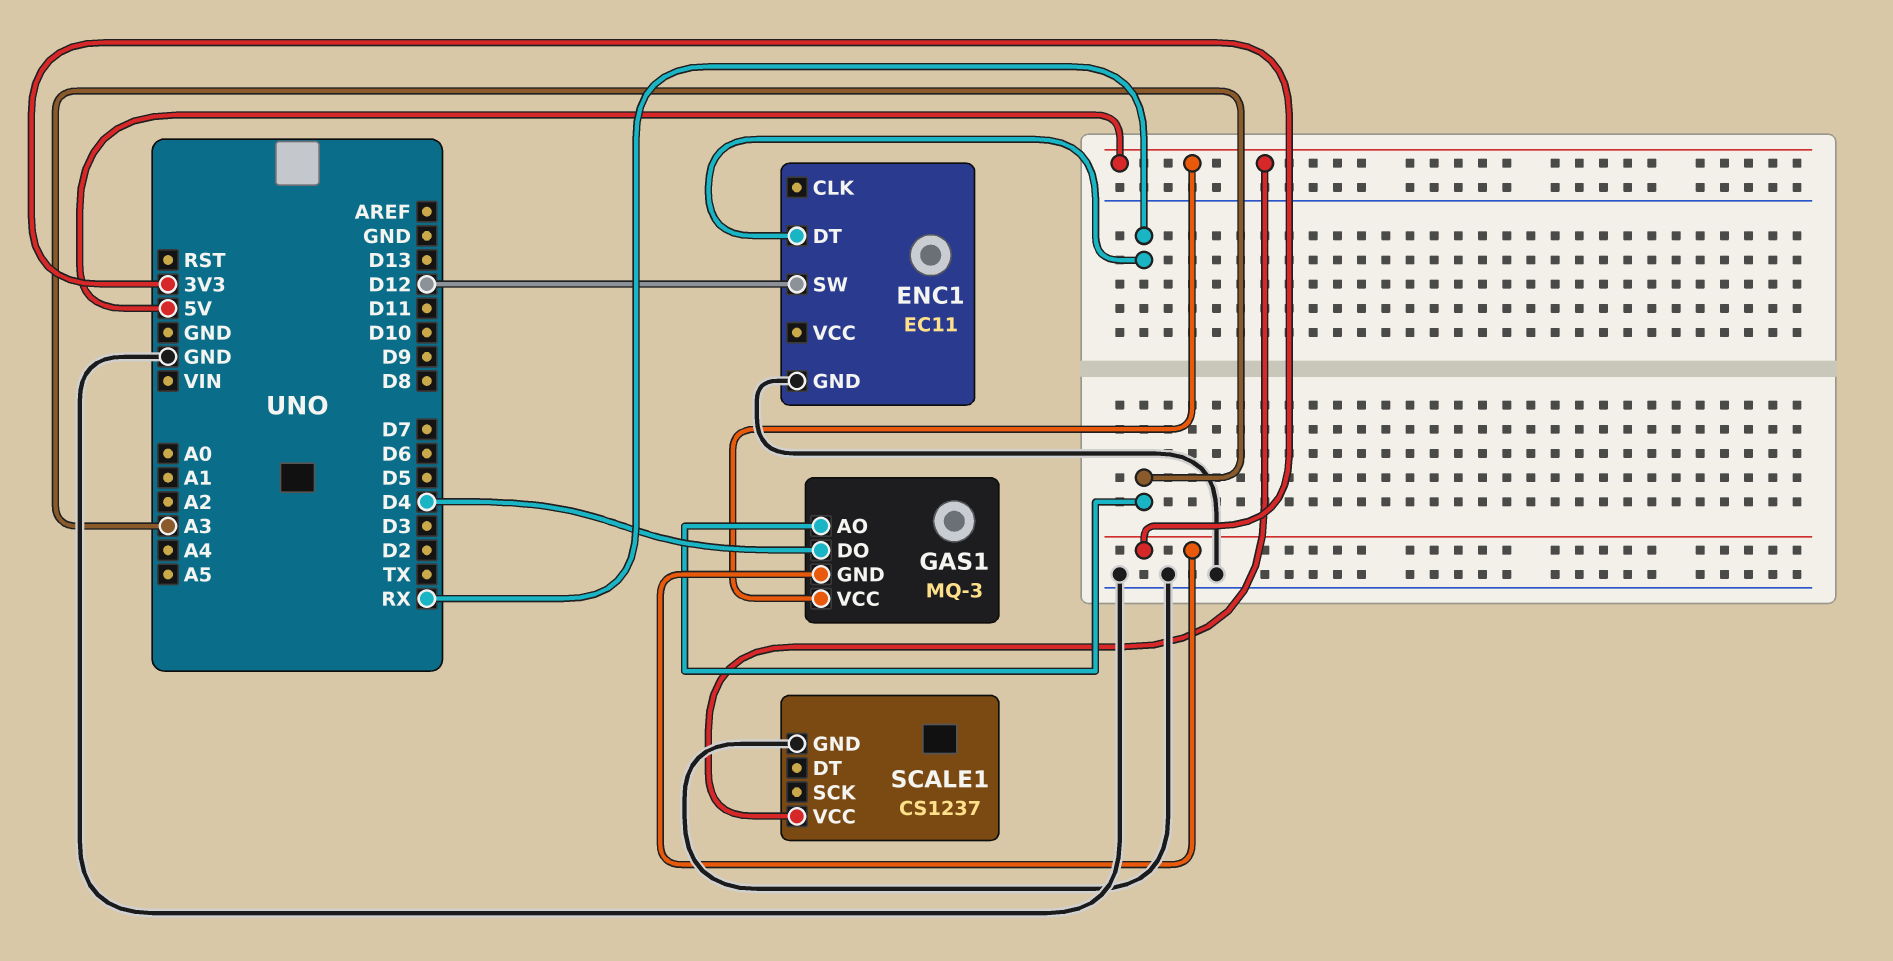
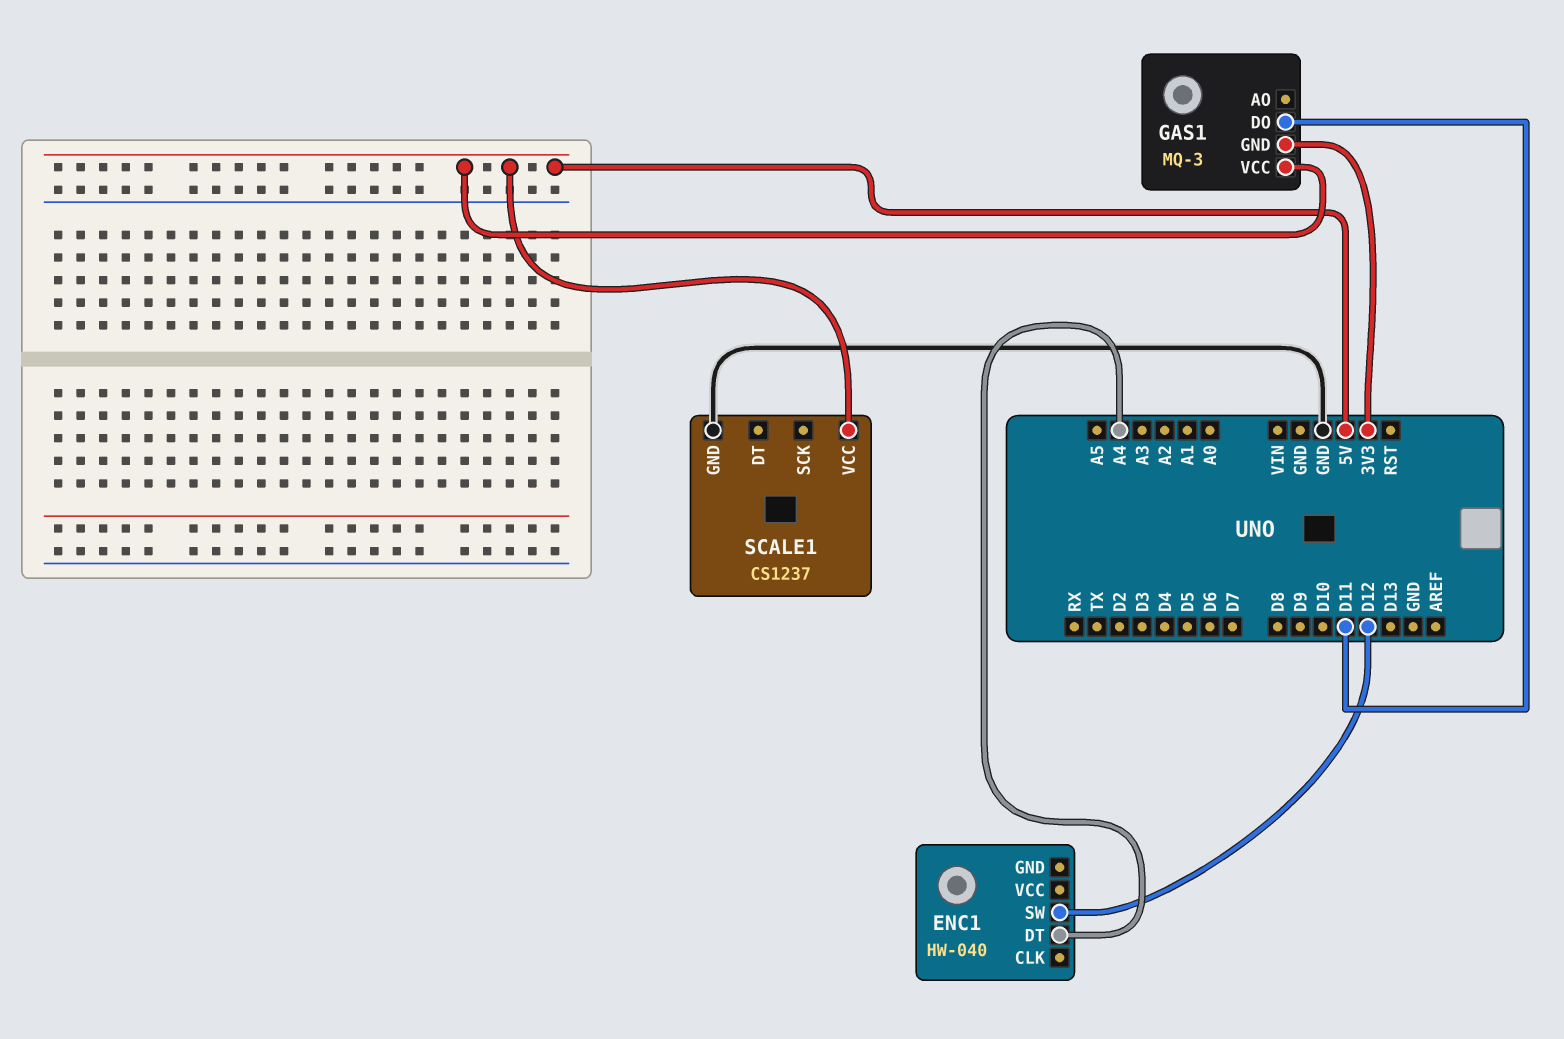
ENC1: EC11 -> HW-040
ENC1 pin DT: RX -> A4
ENC1 pin GND: GND -> none
GAS1 pin AO: A3 -> none
GAS1 pin DO: D4 -> D11

